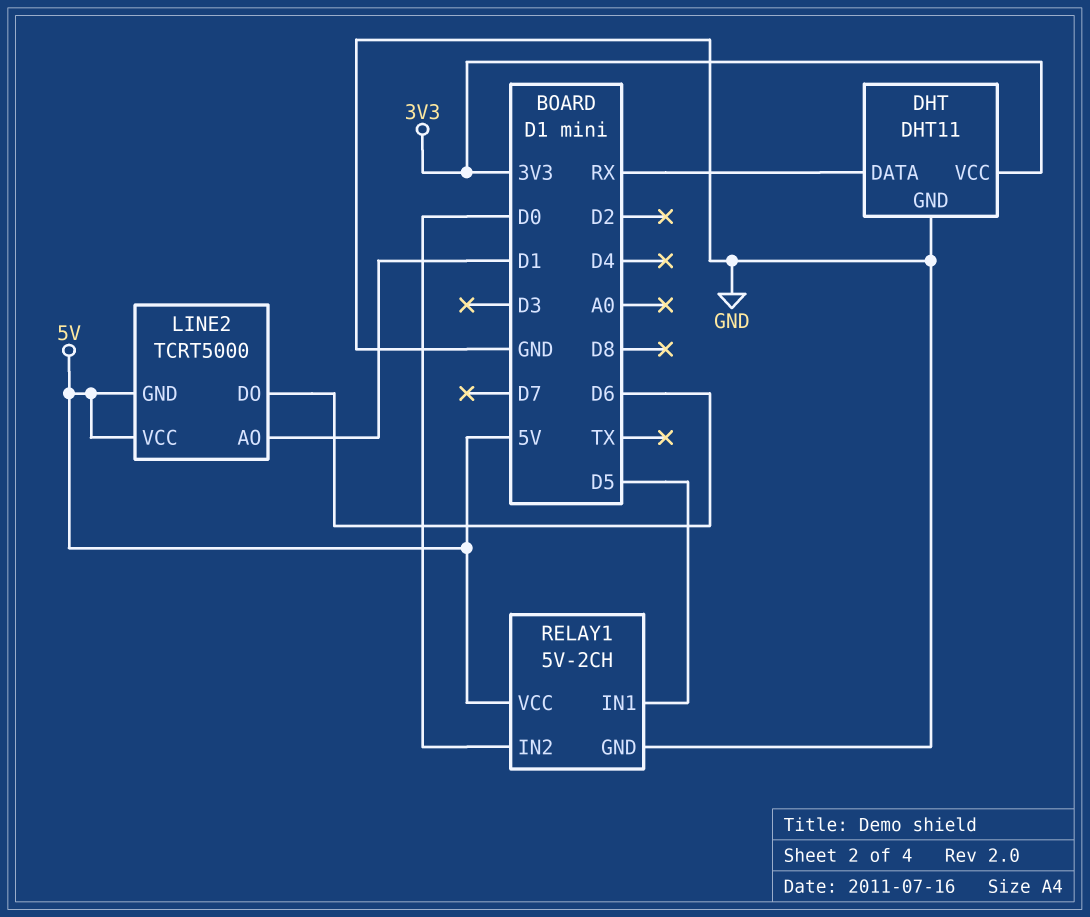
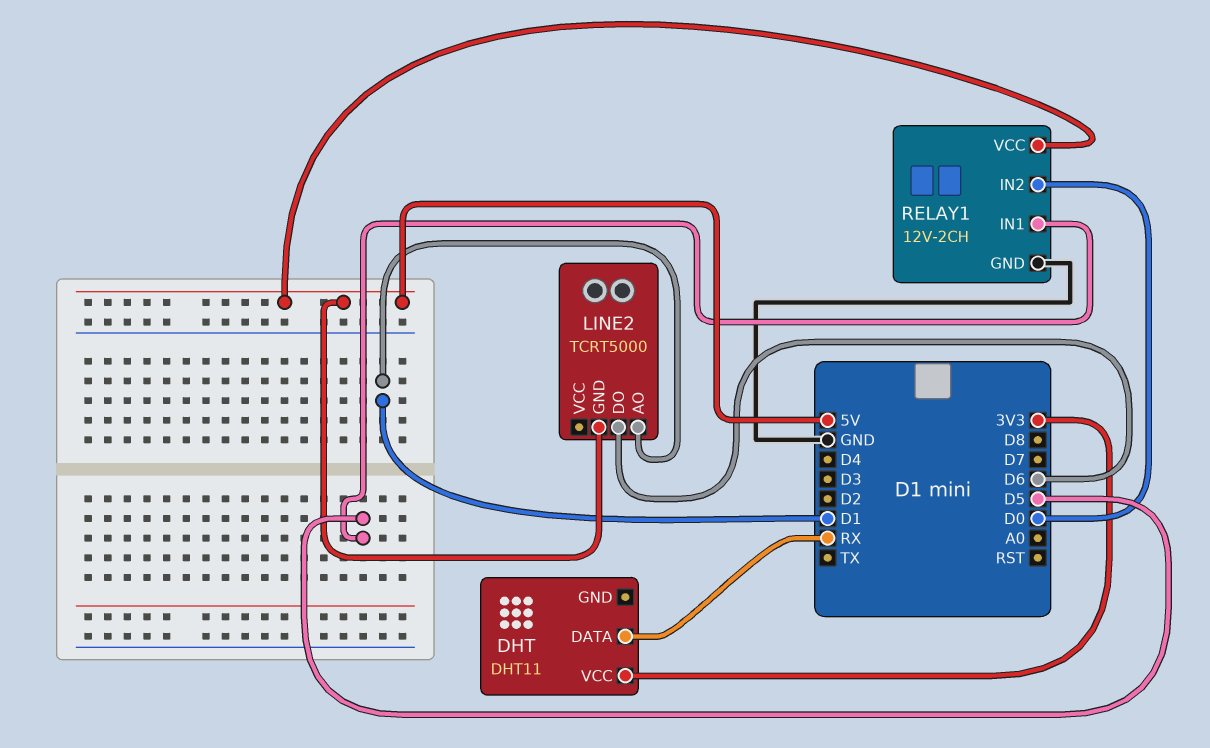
DHT pin GND: GND -> none
LINE2 pin VCC: 5V -> none
RELAY1: 5V-2CH -> 12V-2CH

